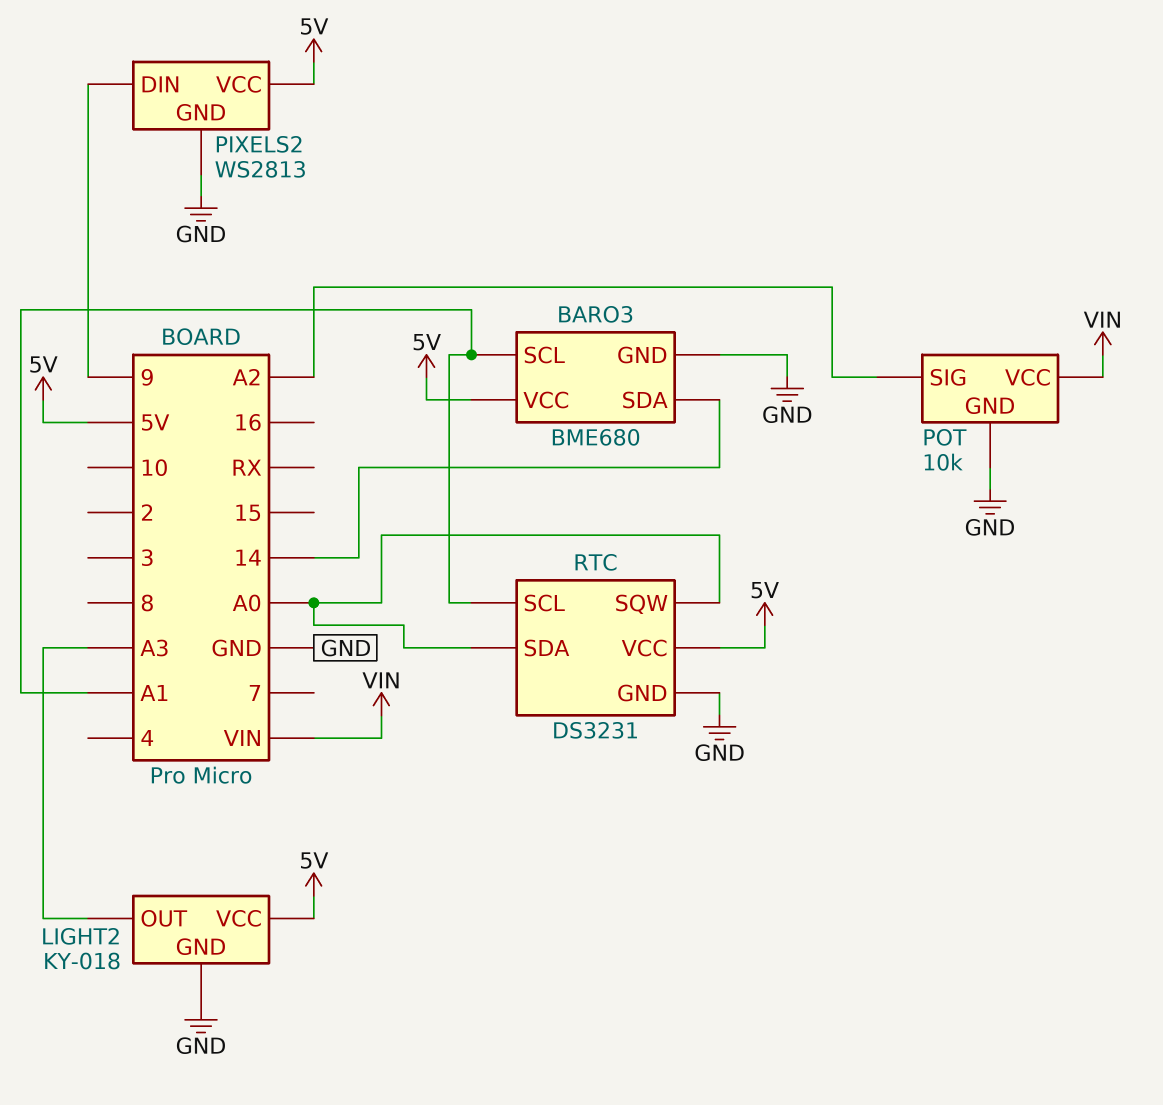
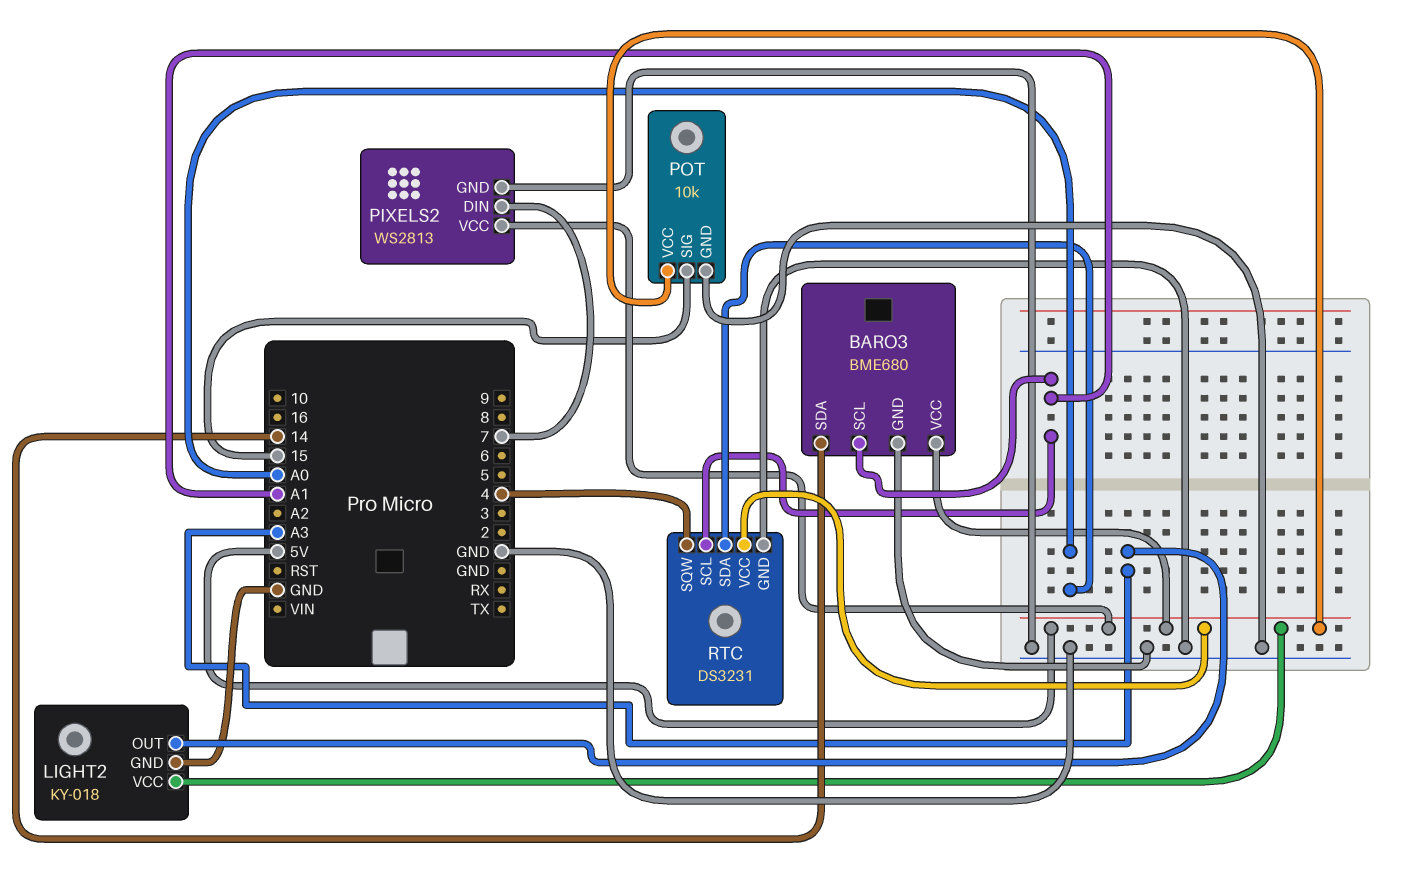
PIXELS2 pin DIN: 9 -> 7
POT pin SIG: A2 -> 15
POT pin VCC: VIN -> 5V
RTC pin SQW: A0 -> 4

